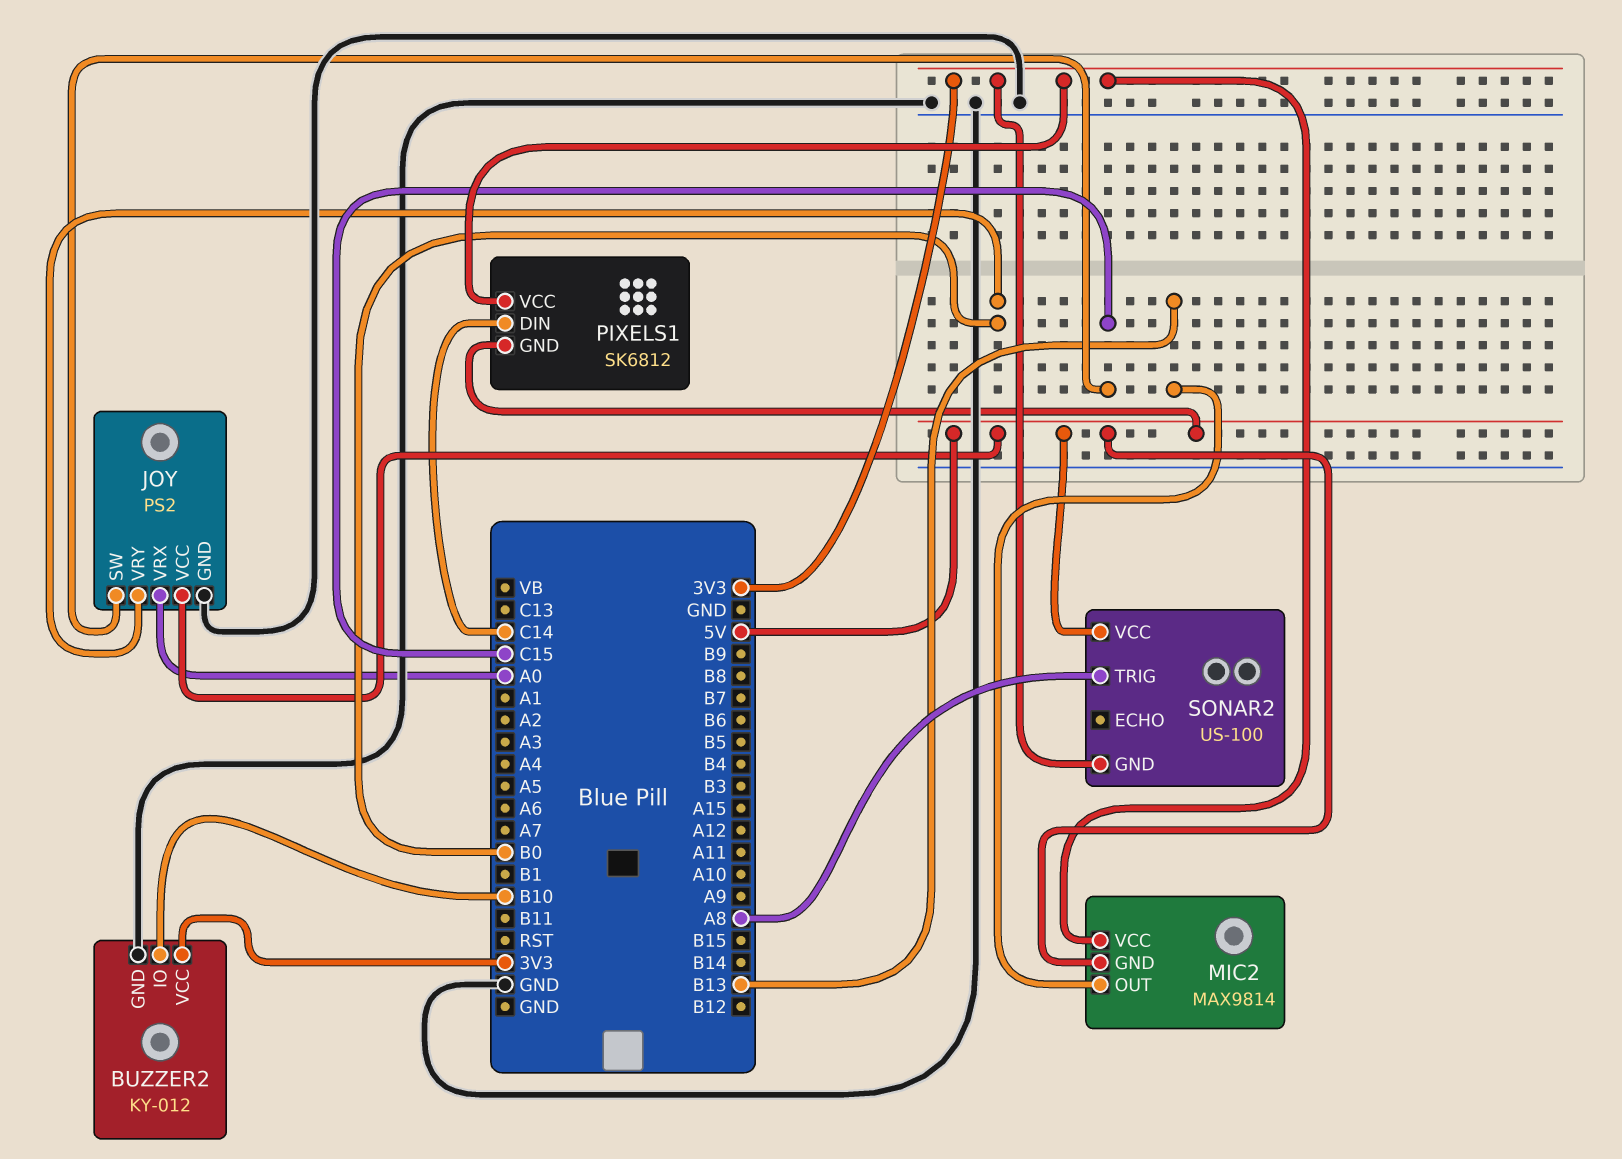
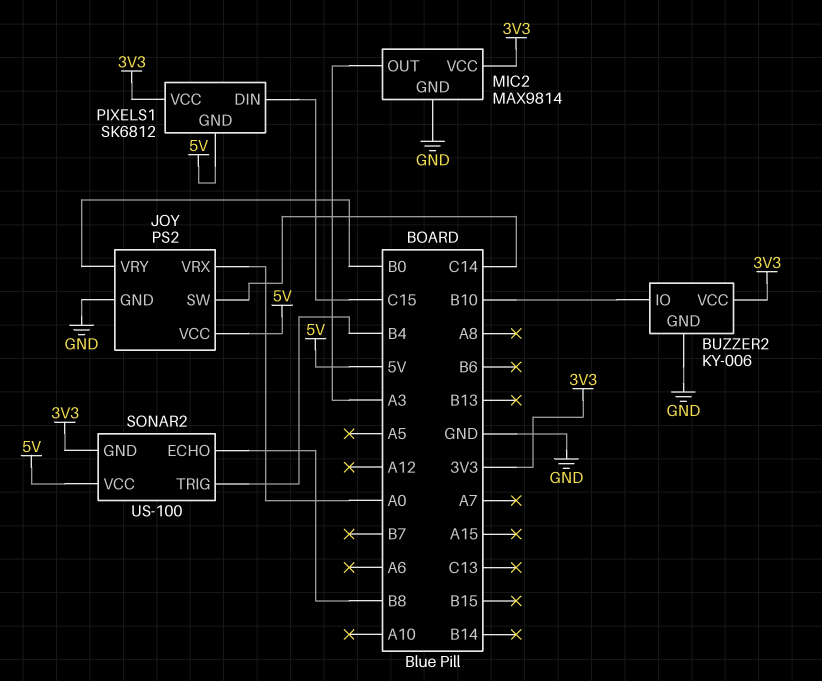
BUZZER2: KY-012 -> KY-006
JOY pin SW: C15 -> C14
MIC2 pin GND: 5V -> GND
MIC2 pin OUT: B13 -> A3
PIXELS1 pin DIN: C14 -> C15
SONAR2 pin ECHO: none -> B8
SONAR2 pin TRIG: A8 -> B4

